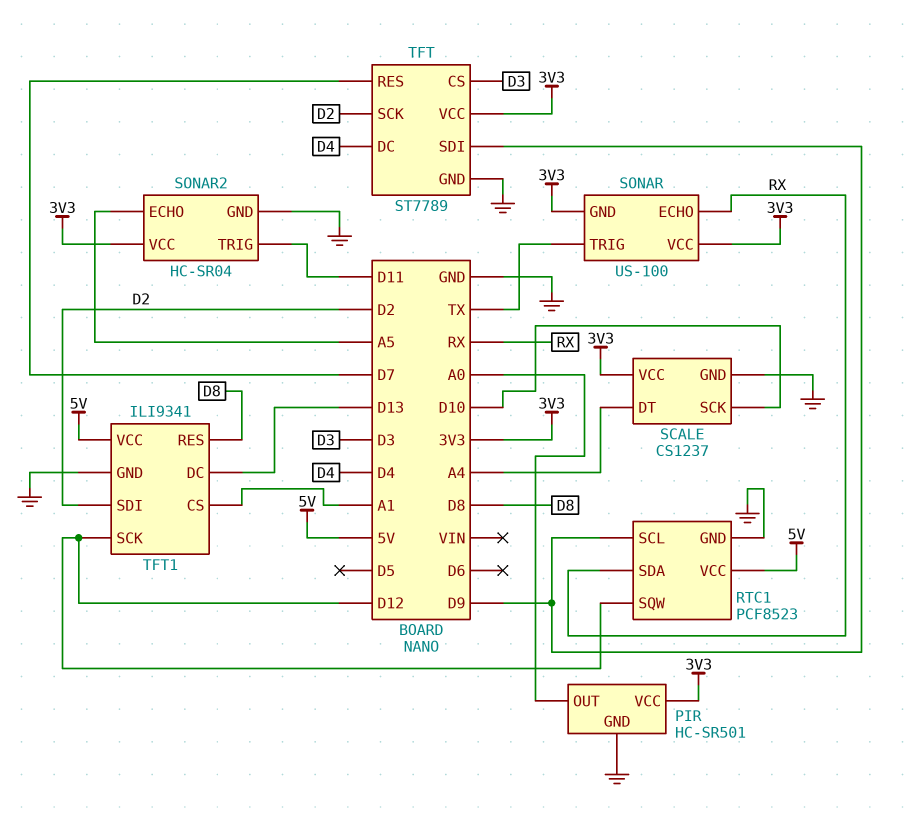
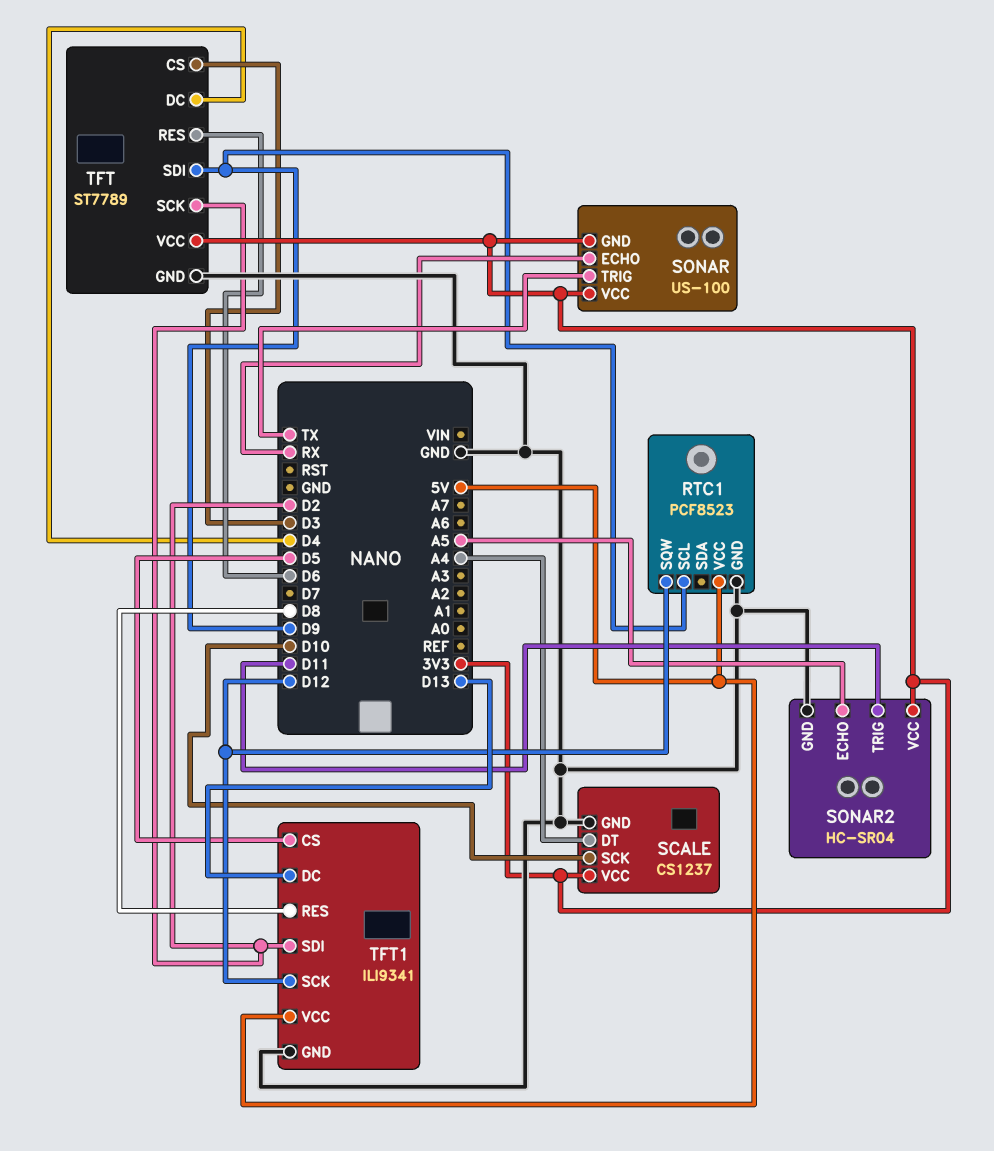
PIR: HC-SR501 -> none
PIR pin GND: GND -> none
PIR pin OUT: A0 -> none
PIR pin VCC: 3V3 -> none
RTC1 pin SDA: RX -> none
TFT pin RES: D7 -> D6
TFT1 pin CS: A1 -> D5

